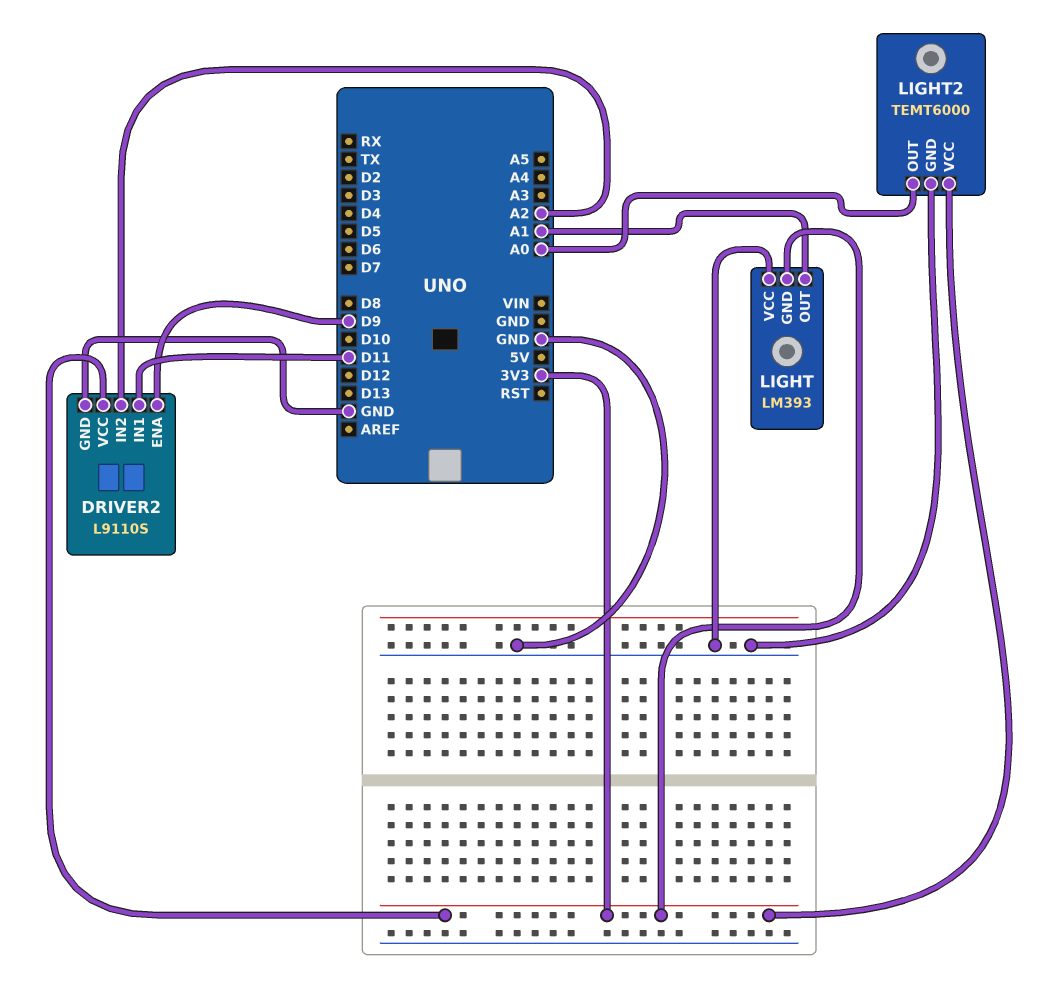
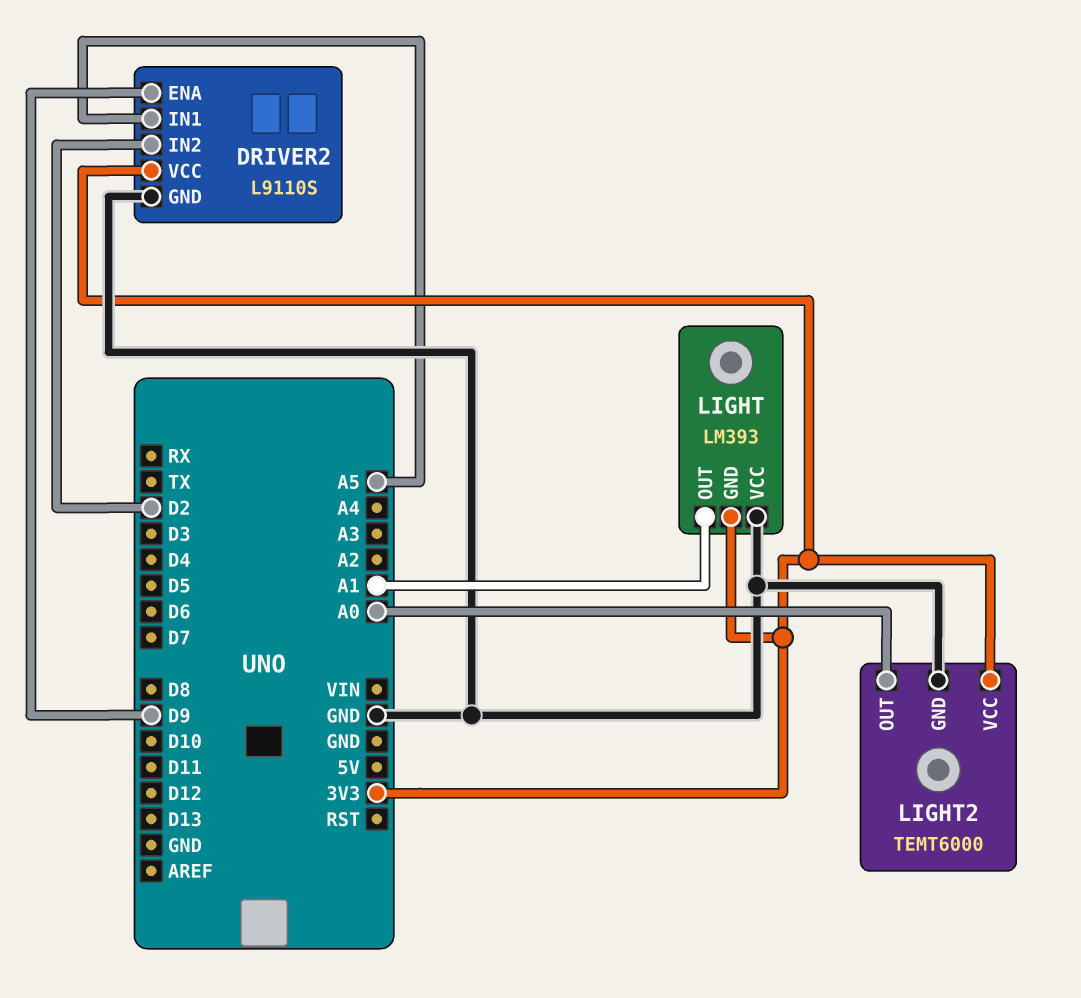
DRIVER2 pin IN1: D11 -> A5
DRIVER2 pin IN2: A2 -> D2

